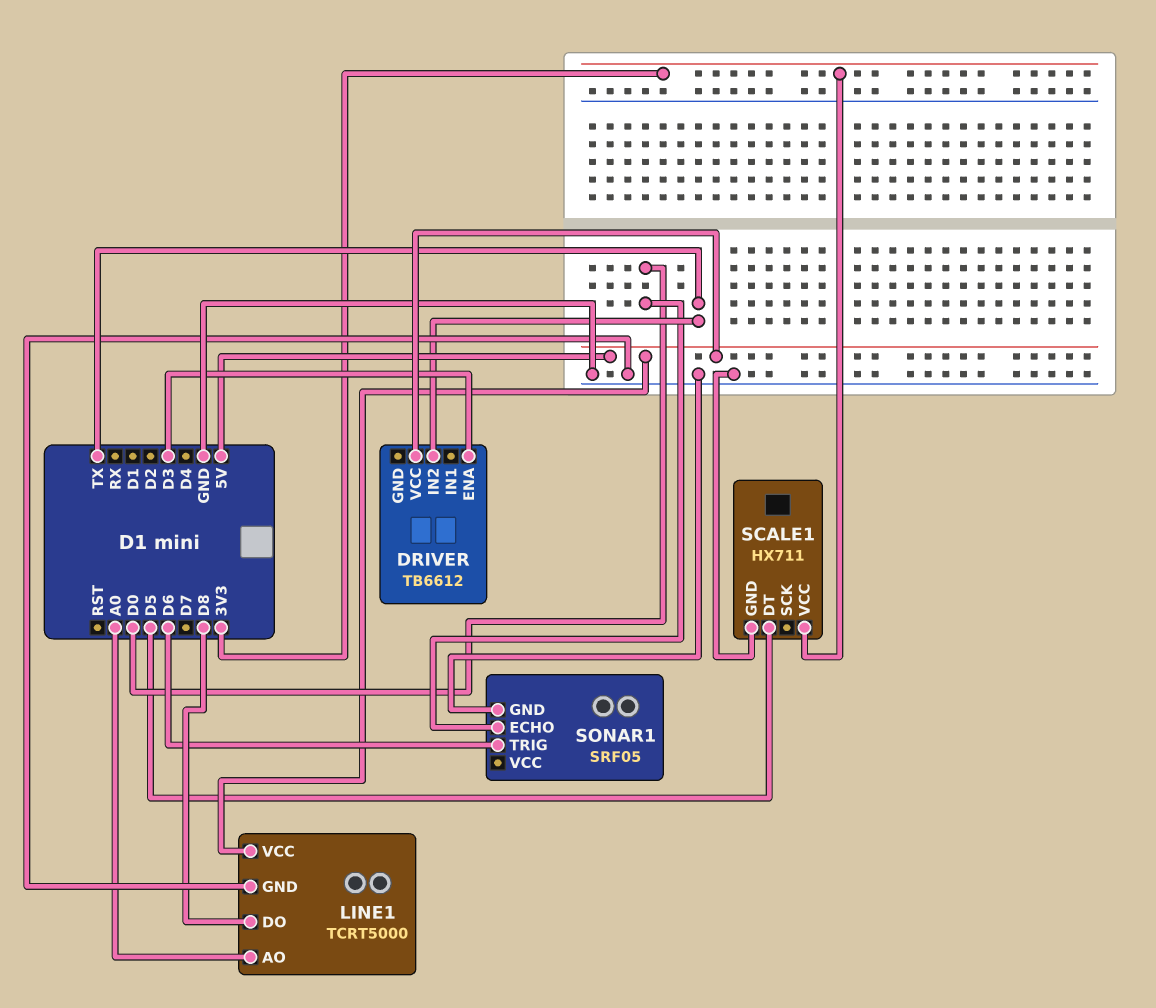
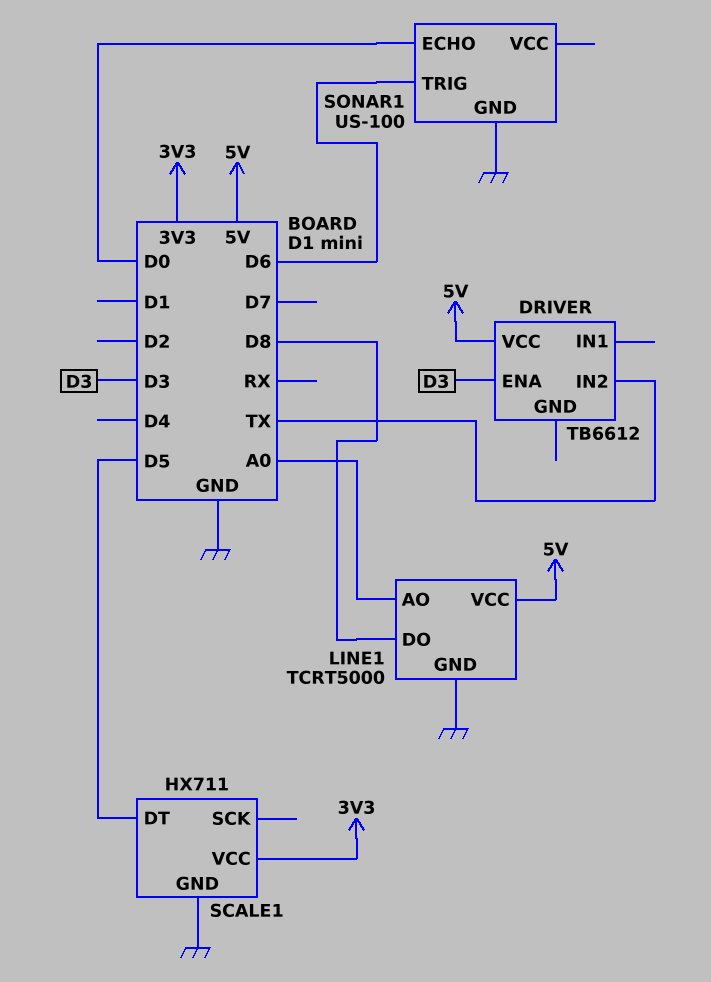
SONAR1: SRF05 -> US-100

